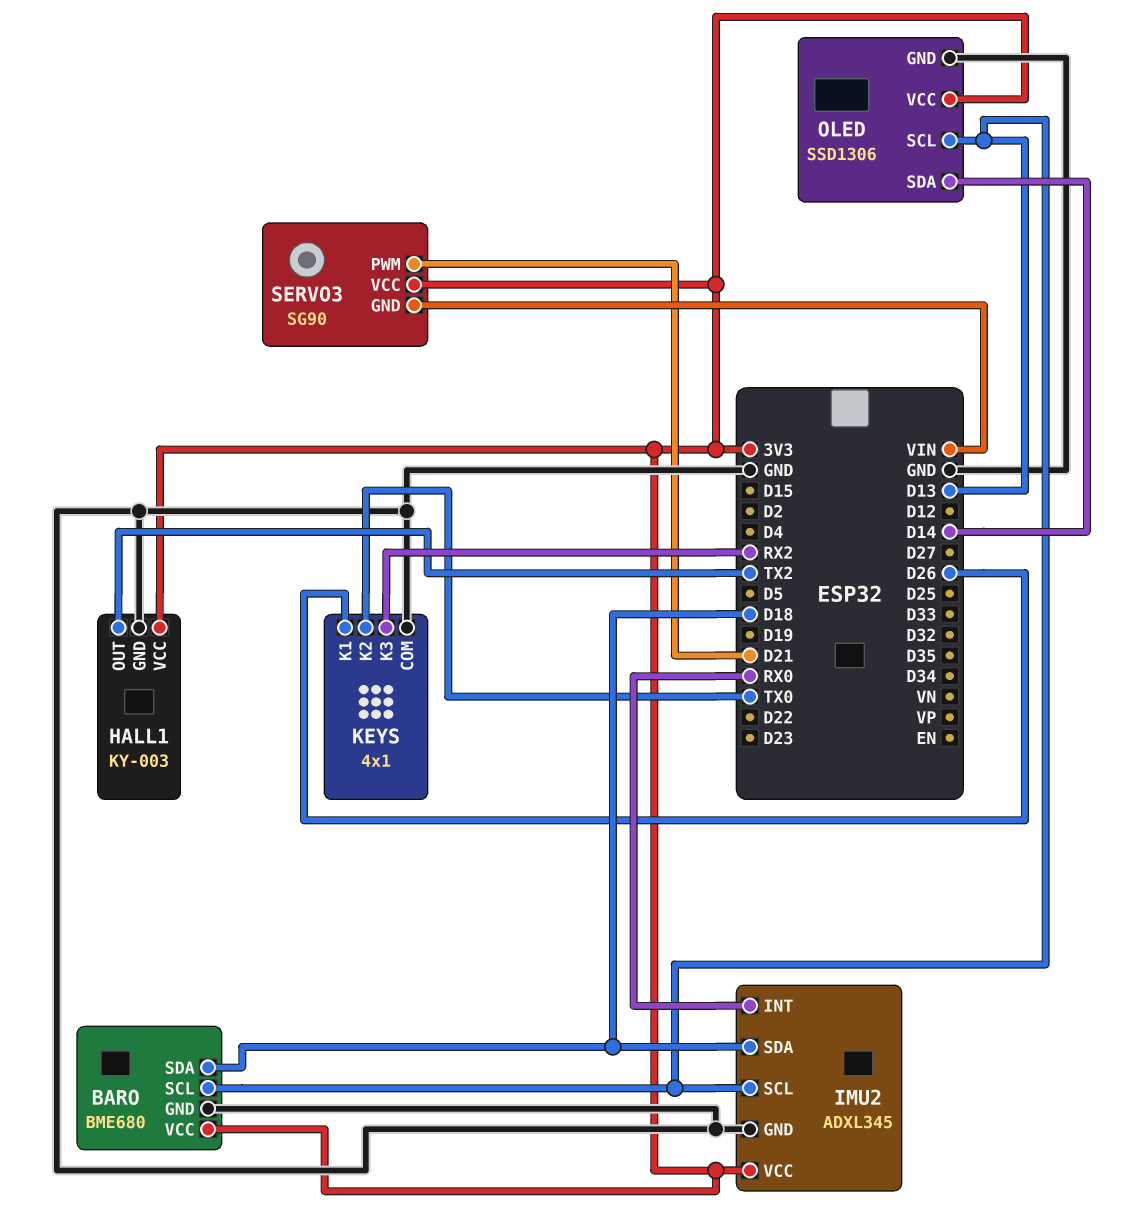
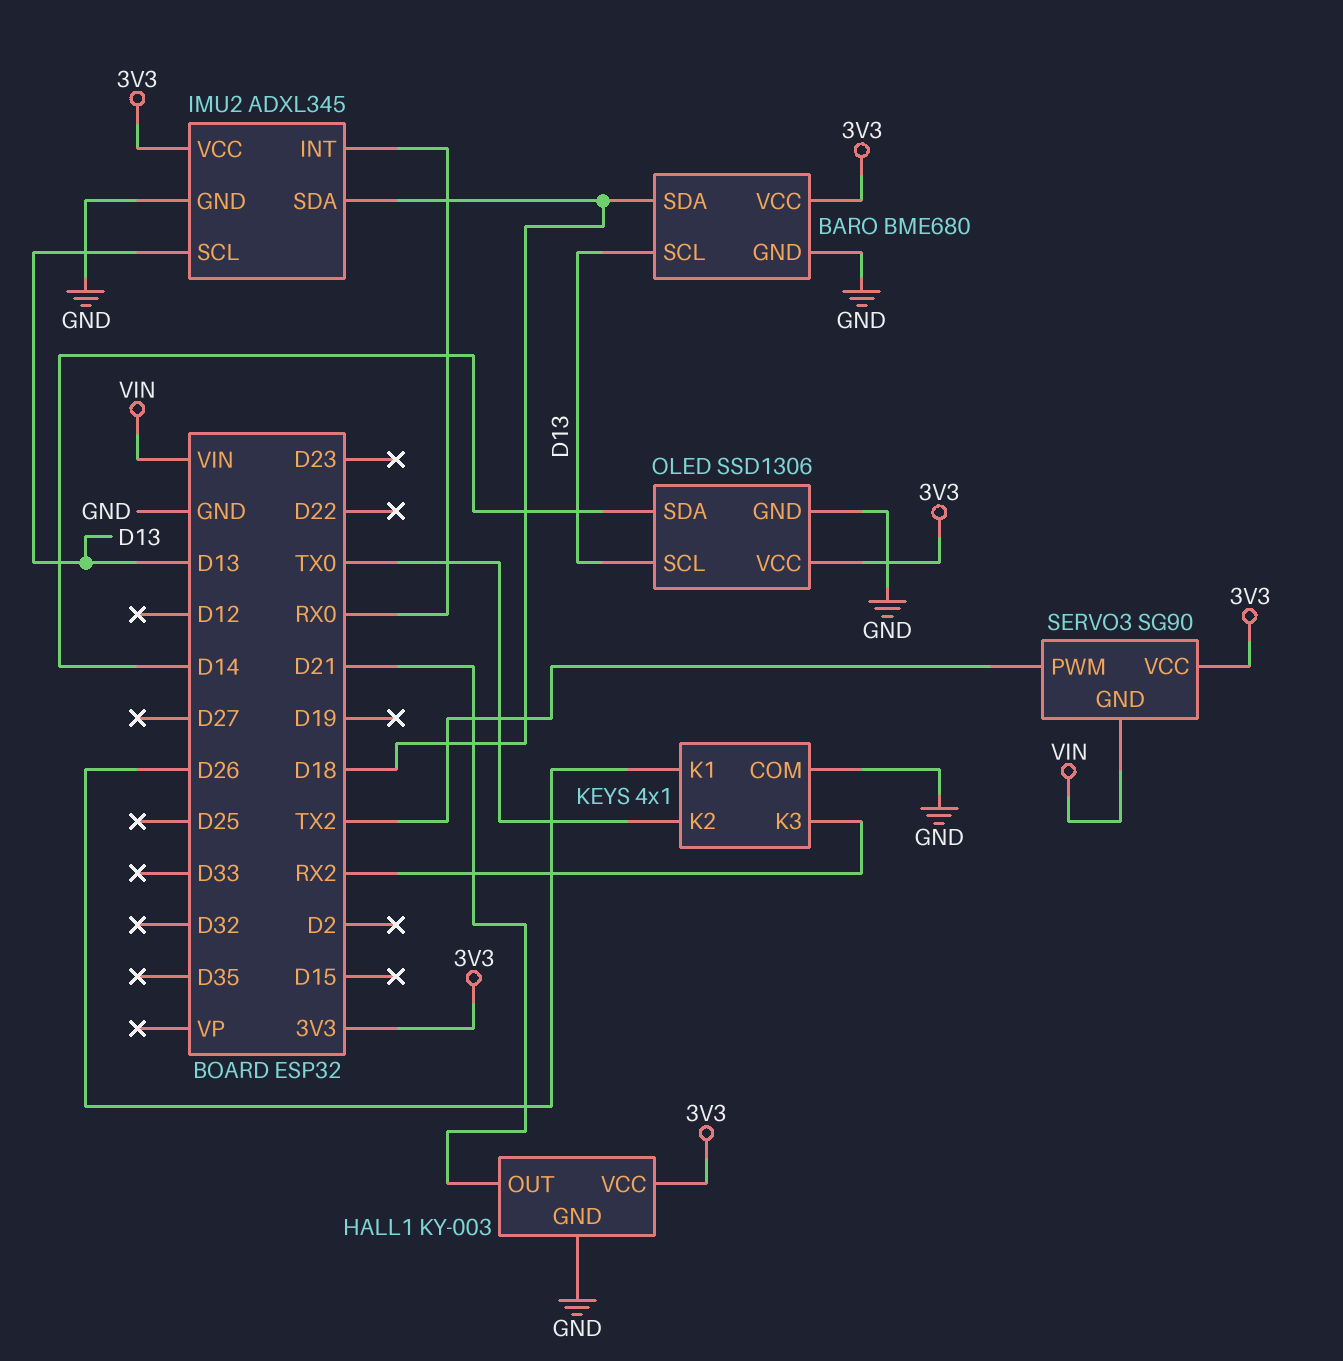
HALL1 pin OUT: TX2 -> D21
SERVO3 pin PWM: D21 -> TX2

